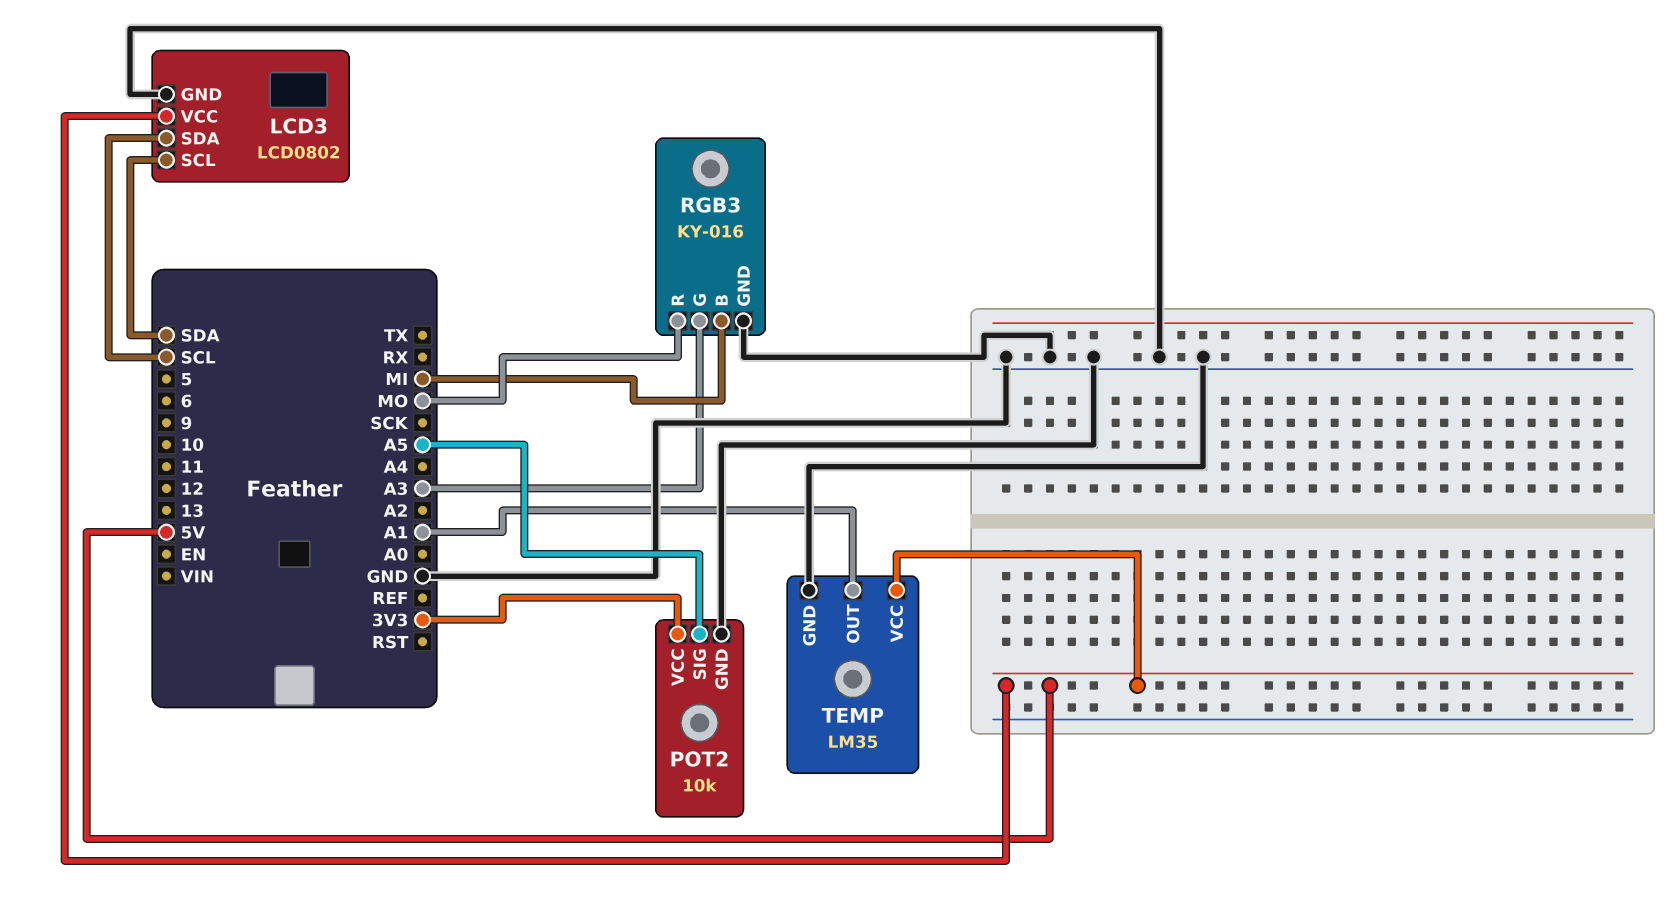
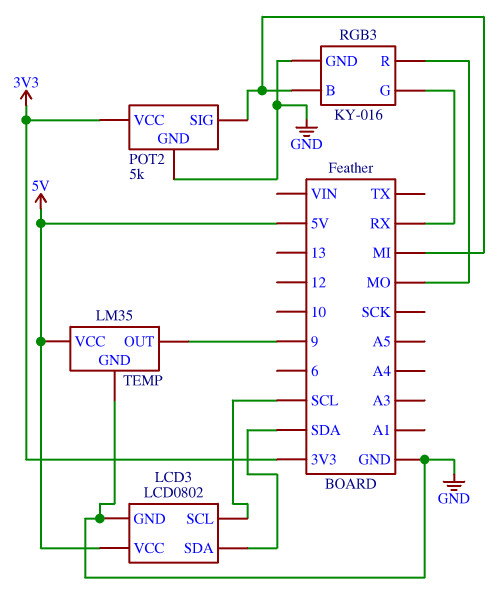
LCD3 pin SCL: SDA -> SCL
LCD3 pin SDA: SCL -> SDA
POT2: 10k -> 5k
POT2 pin SIG: A5 -> MI
RGB3 pin G: A3 -> RX
TEMP pin OUT: A1 -> 9

